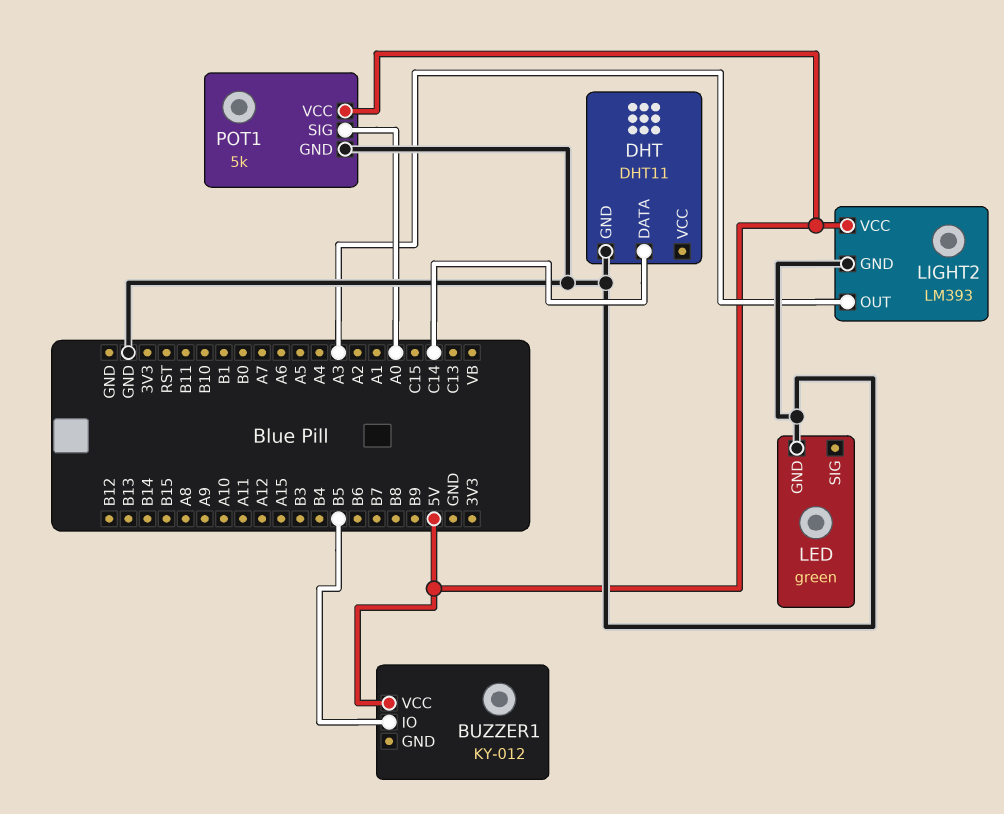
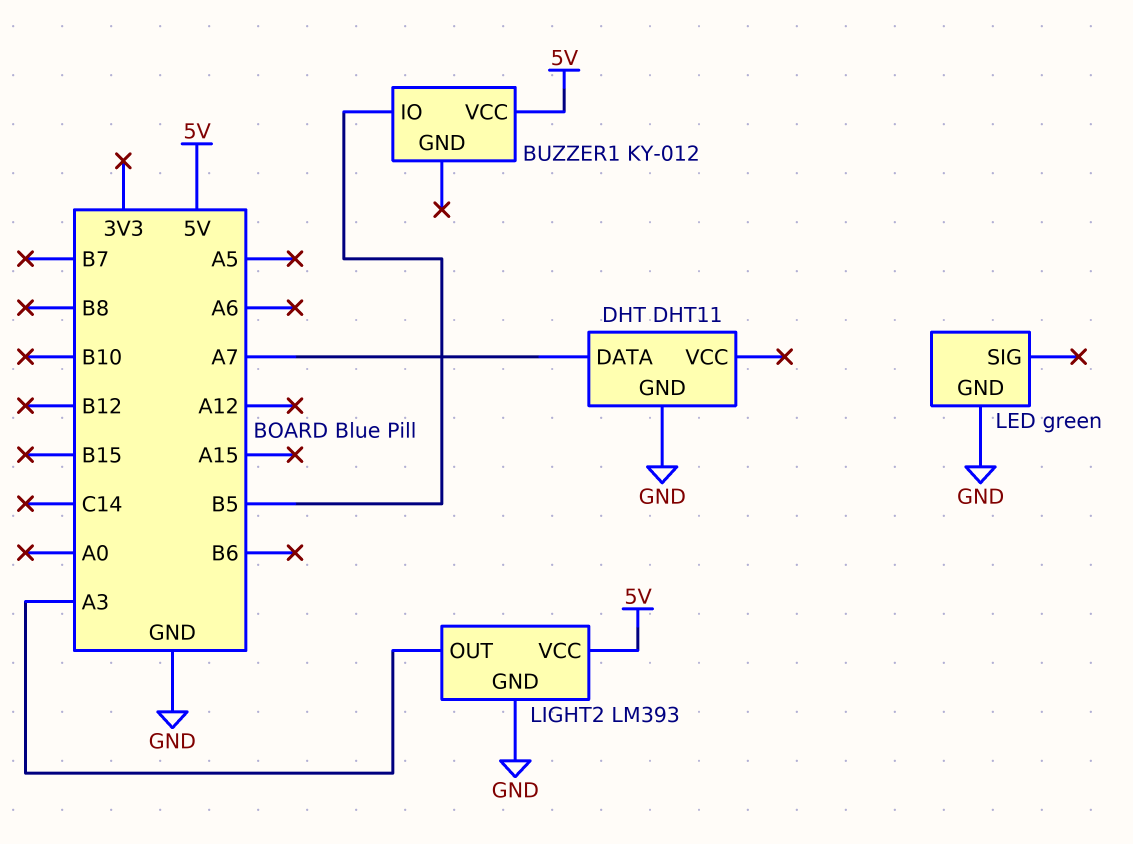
DHT pin DATA: C14 -> A7
POT1: 5k -> none
POT1 pin GND: GND -> none
POT1 pin SIG: A0 -> none
POT1 pin VCC: 5V -> none

